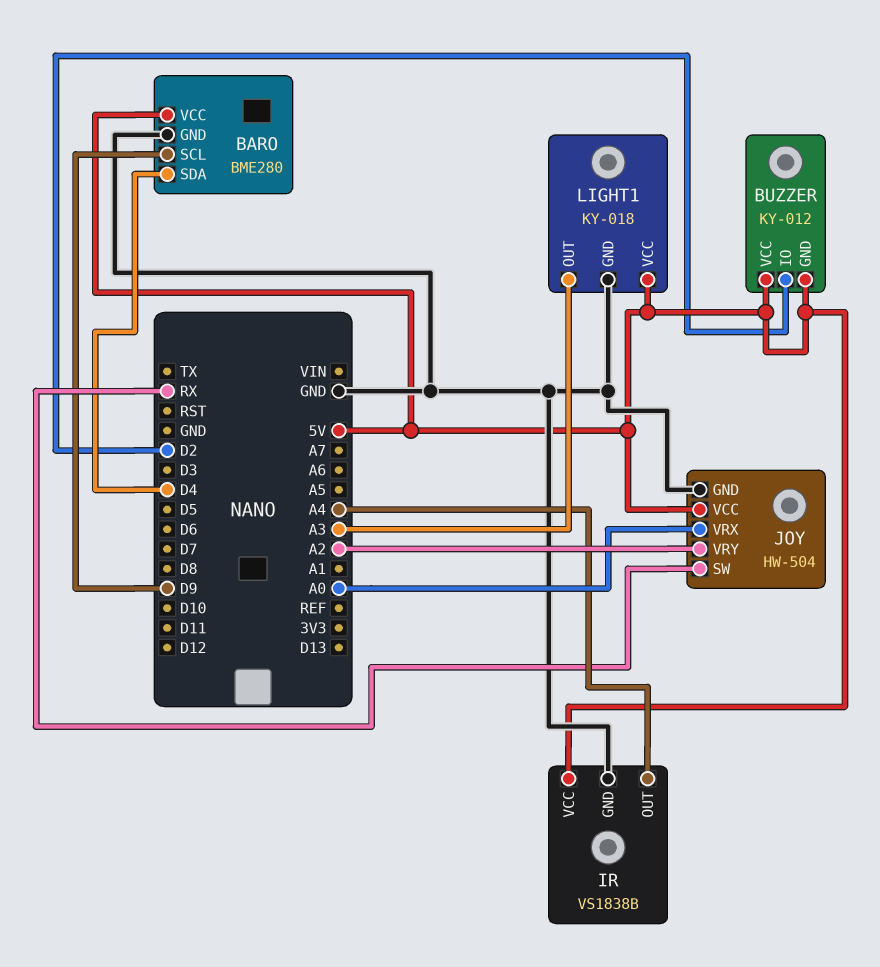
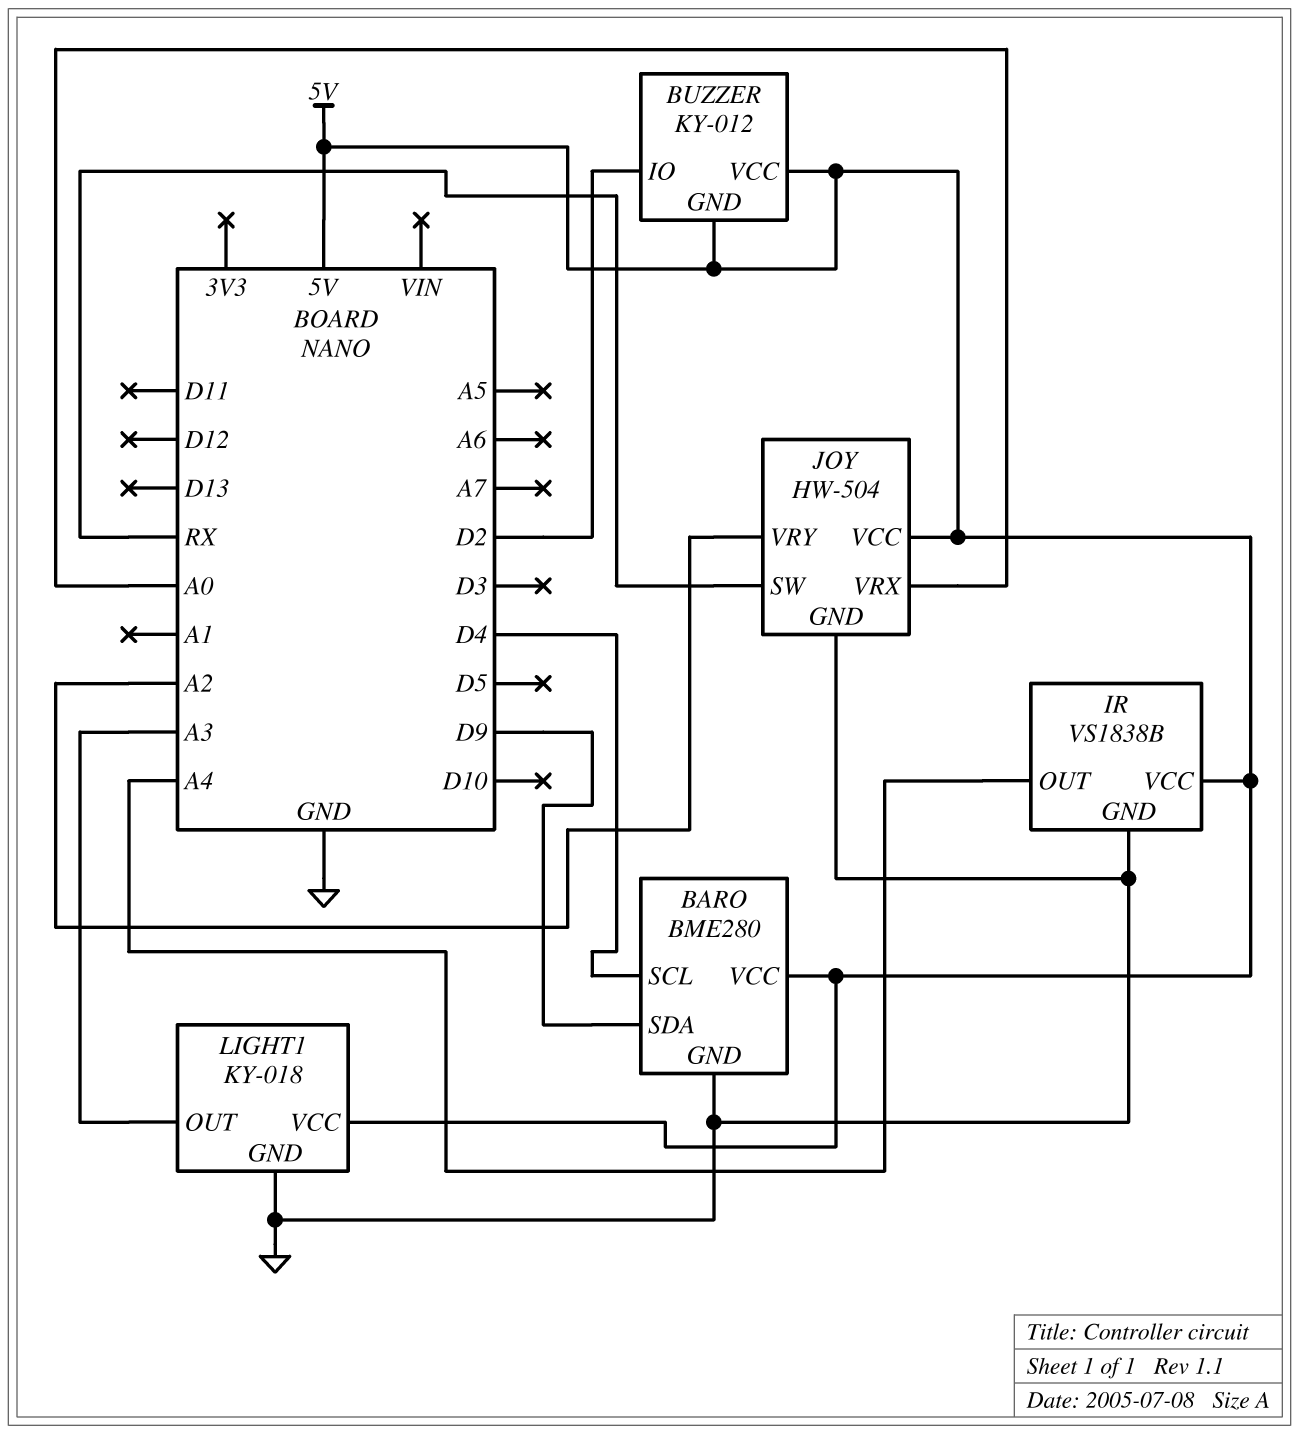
BARO pin SCL: D9 -> D4
BARO pin SDA: D4 -> D9

